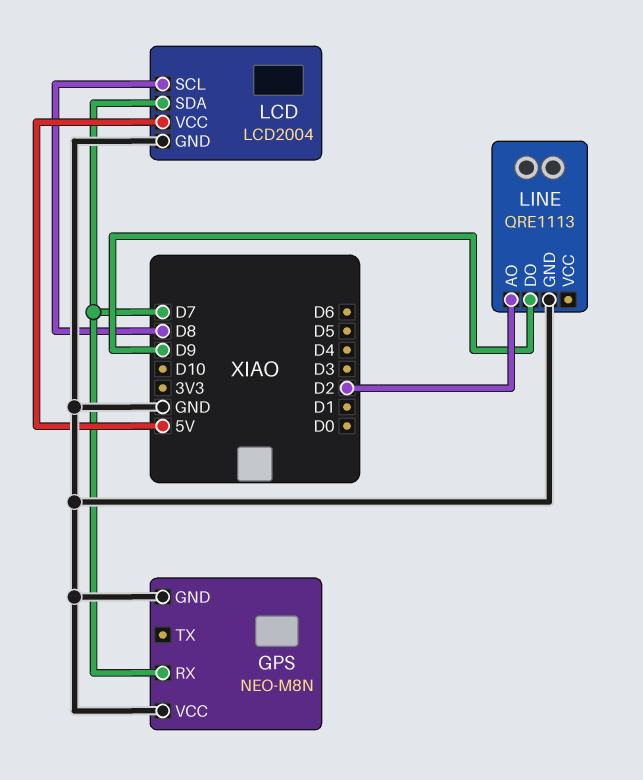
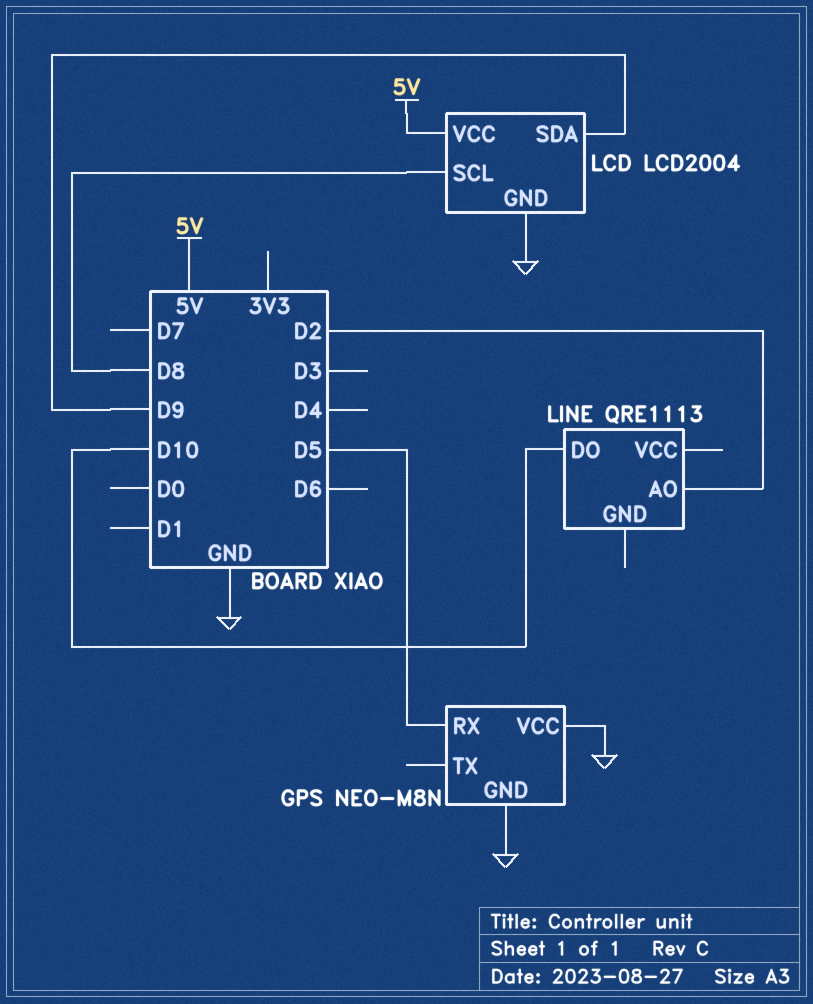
GPS pin RX: D7 -> D5
LCD pin SDA: D7 -> D9
LINE pin DO: D9 -> D10
LINE pin GND: GND -> none

